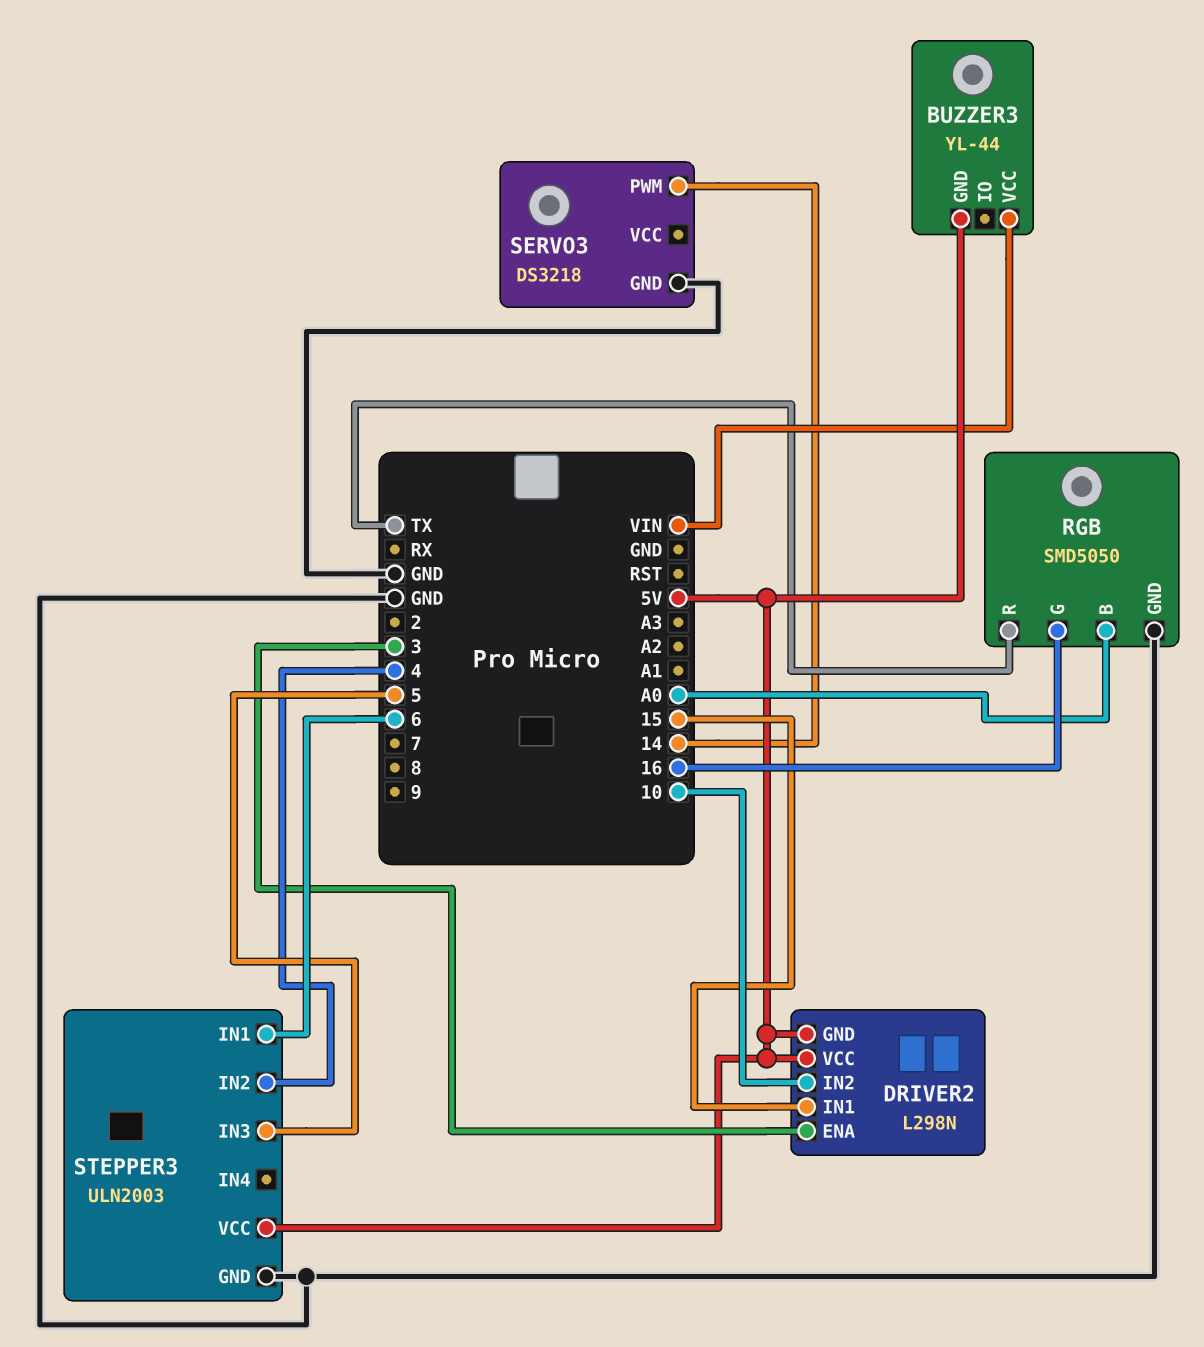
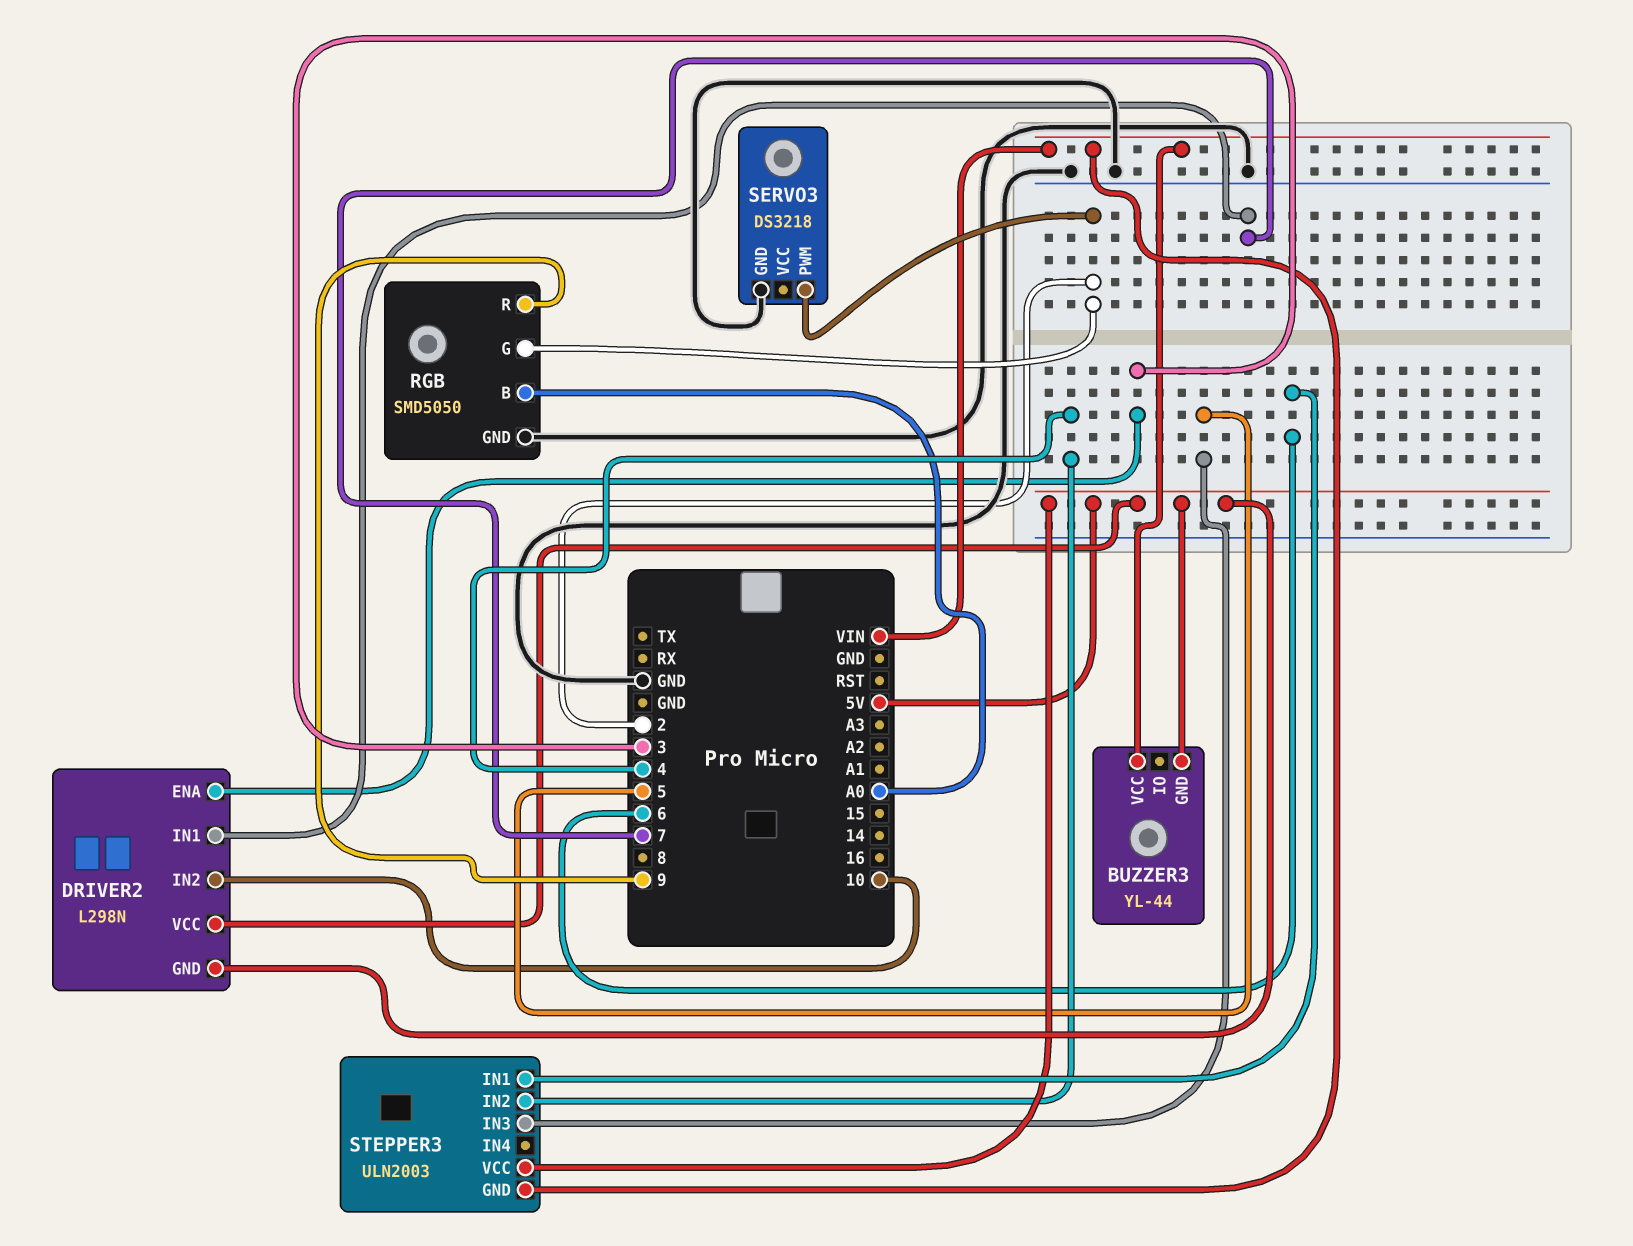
DRIVER2 pin IN1: 15 -> 7
RGB pin G: 16 -> 2
RGB pin R: TX -> 9
SERVO3 pin PWM: 14 -> 2
STEPPER3 pin GND: GND -> VIN

